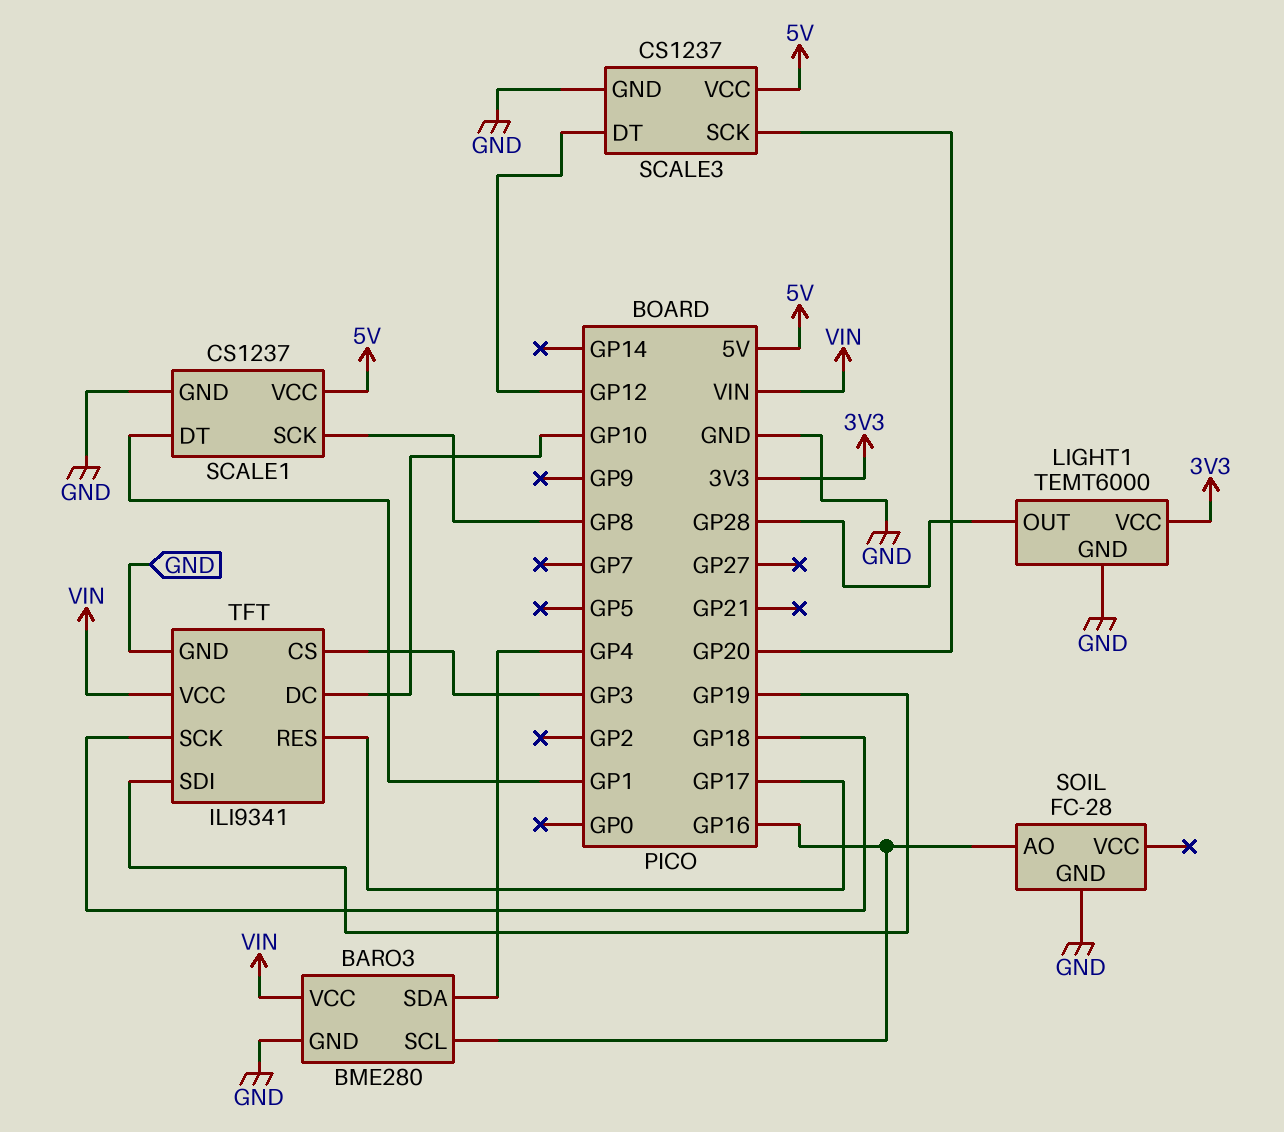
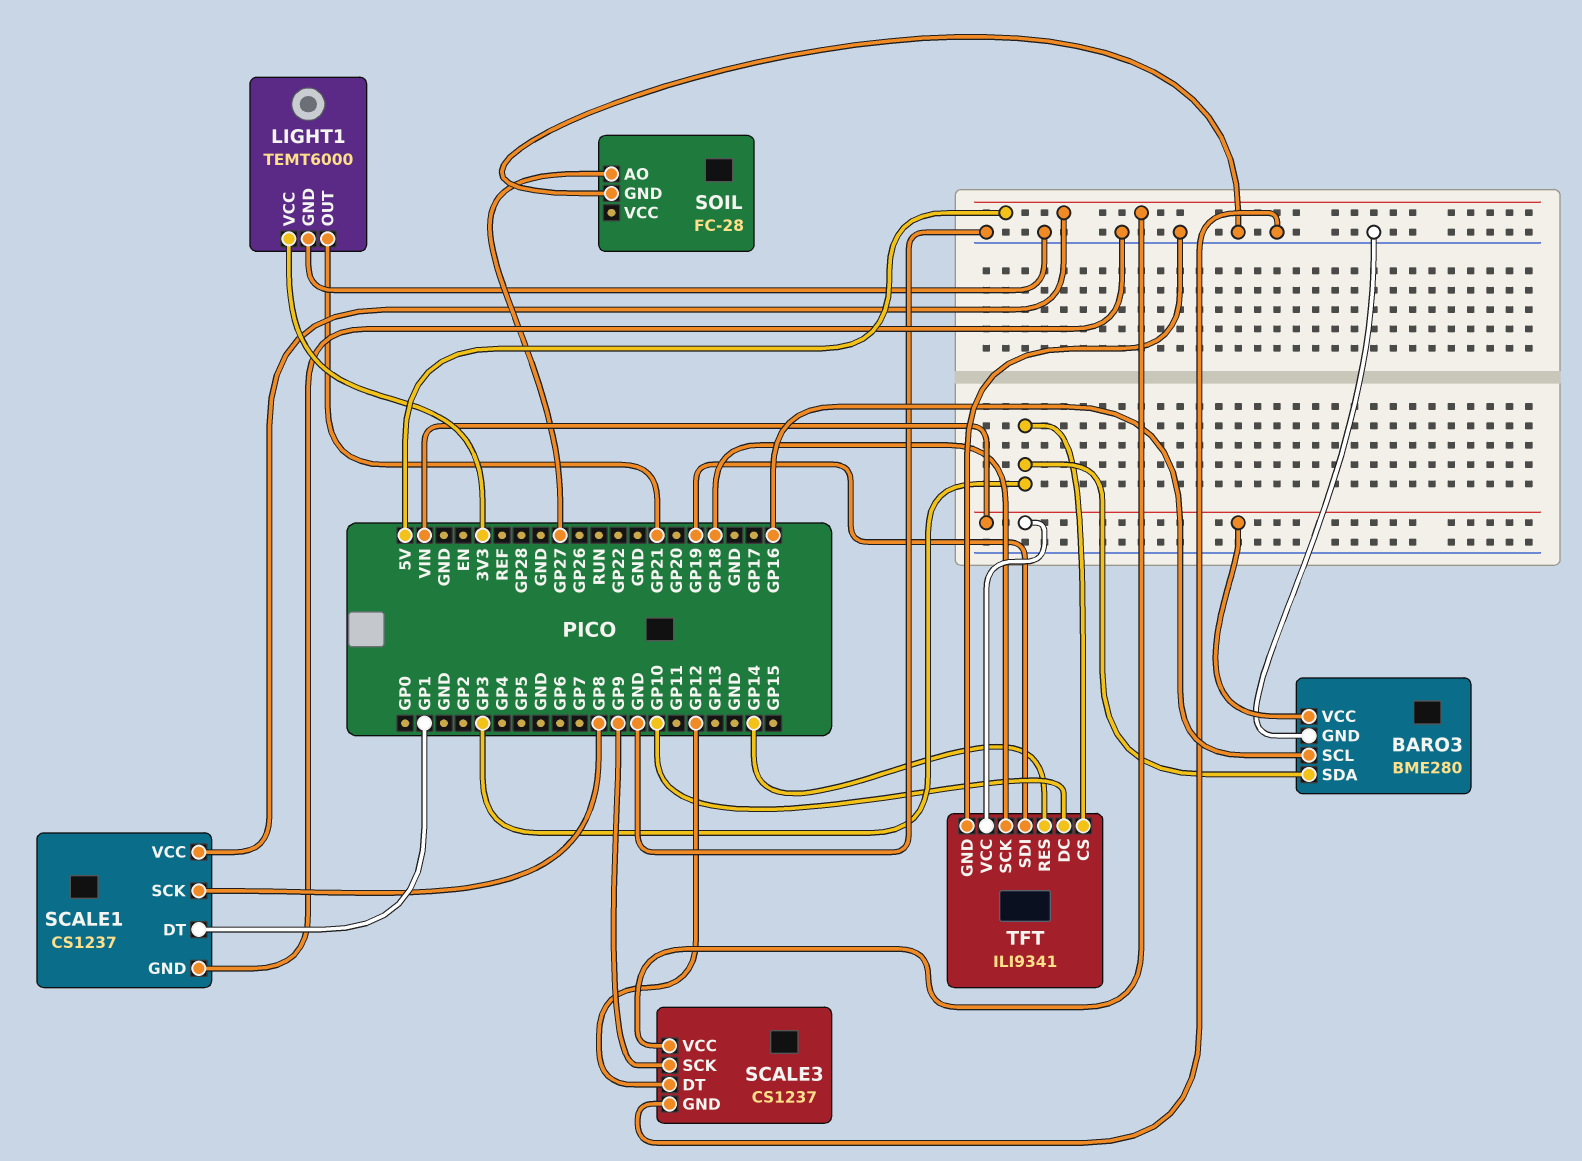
BARO3 pin SDA: GP4 -> GP3
LIGHT1 pin OUT: GP28 -> GP21
SCALE3 pin SCK: GP20 -> GP9
SOIL pin AO: GP16 -> GP27
TFT pin RES: GP17 -> GP14

